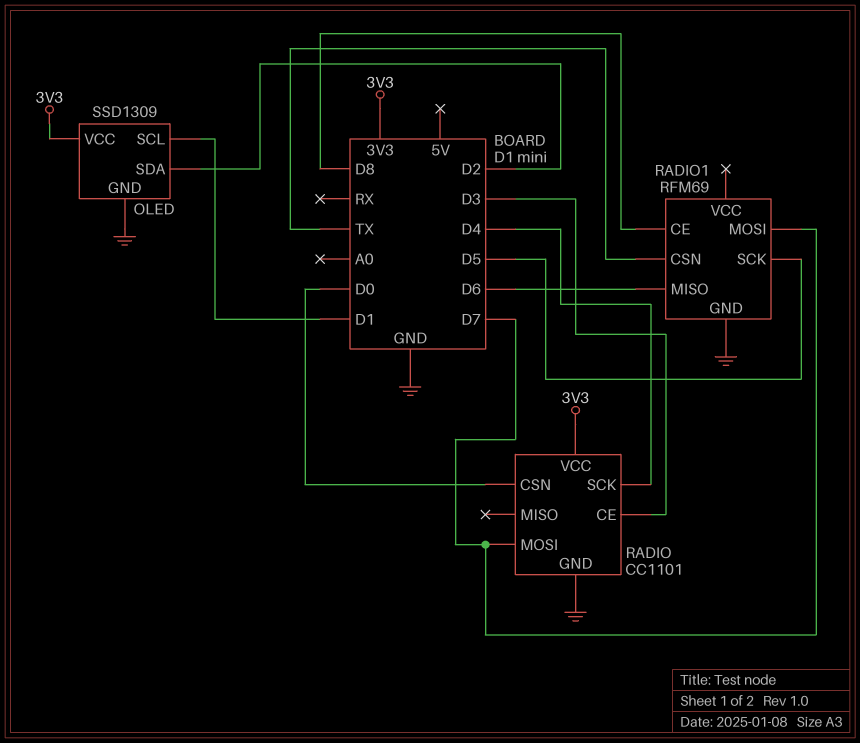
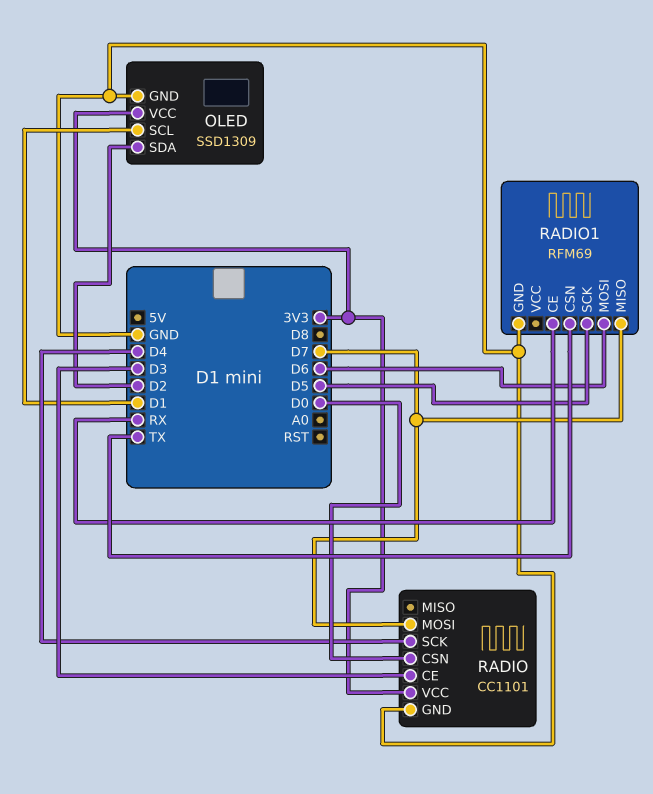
RADIO1 pin CE: D8 -> RX
RADIO1 pin MISO: D6 -> D7
RADIO1 pin MOSI: D7 -> D6

